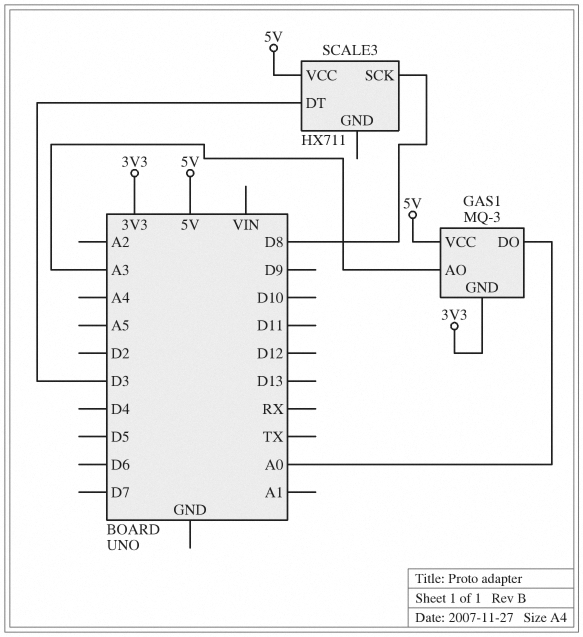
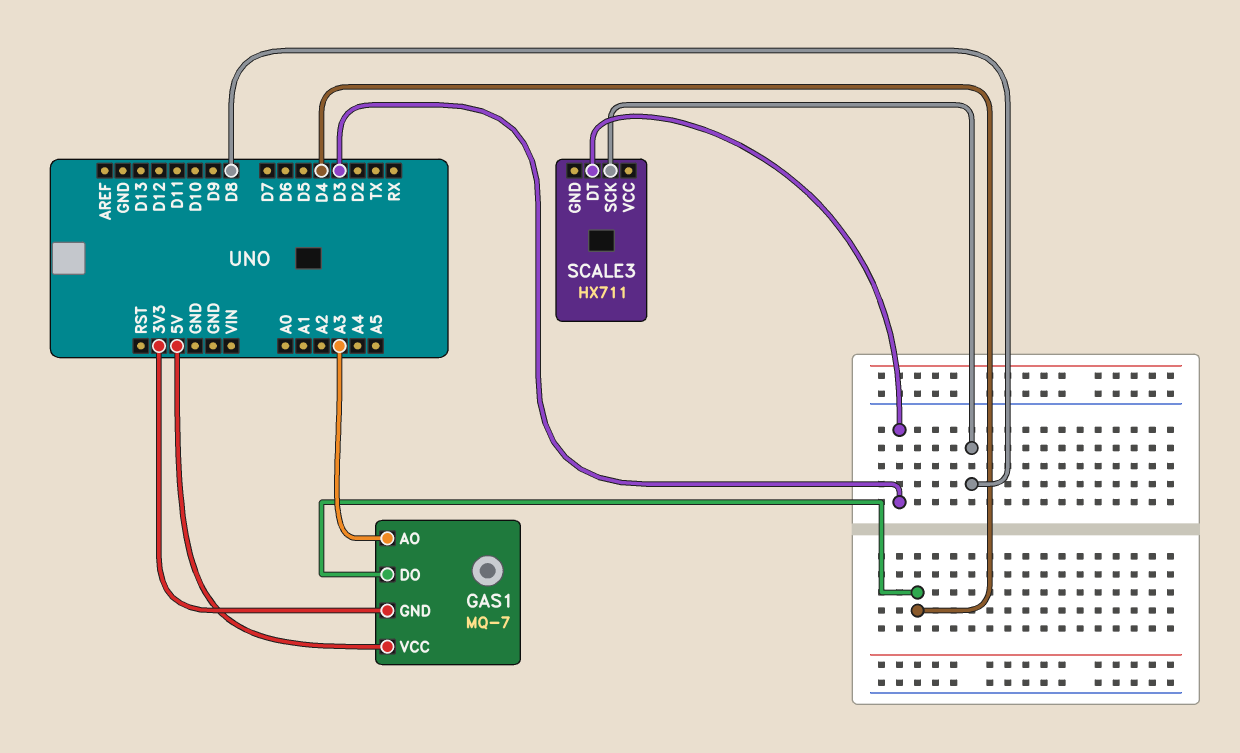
GAS1: MQ-3 -> MQ-7
GAS1 pin DO: A0 -> D4
SCALE3 pin VCC: 5V -> none

